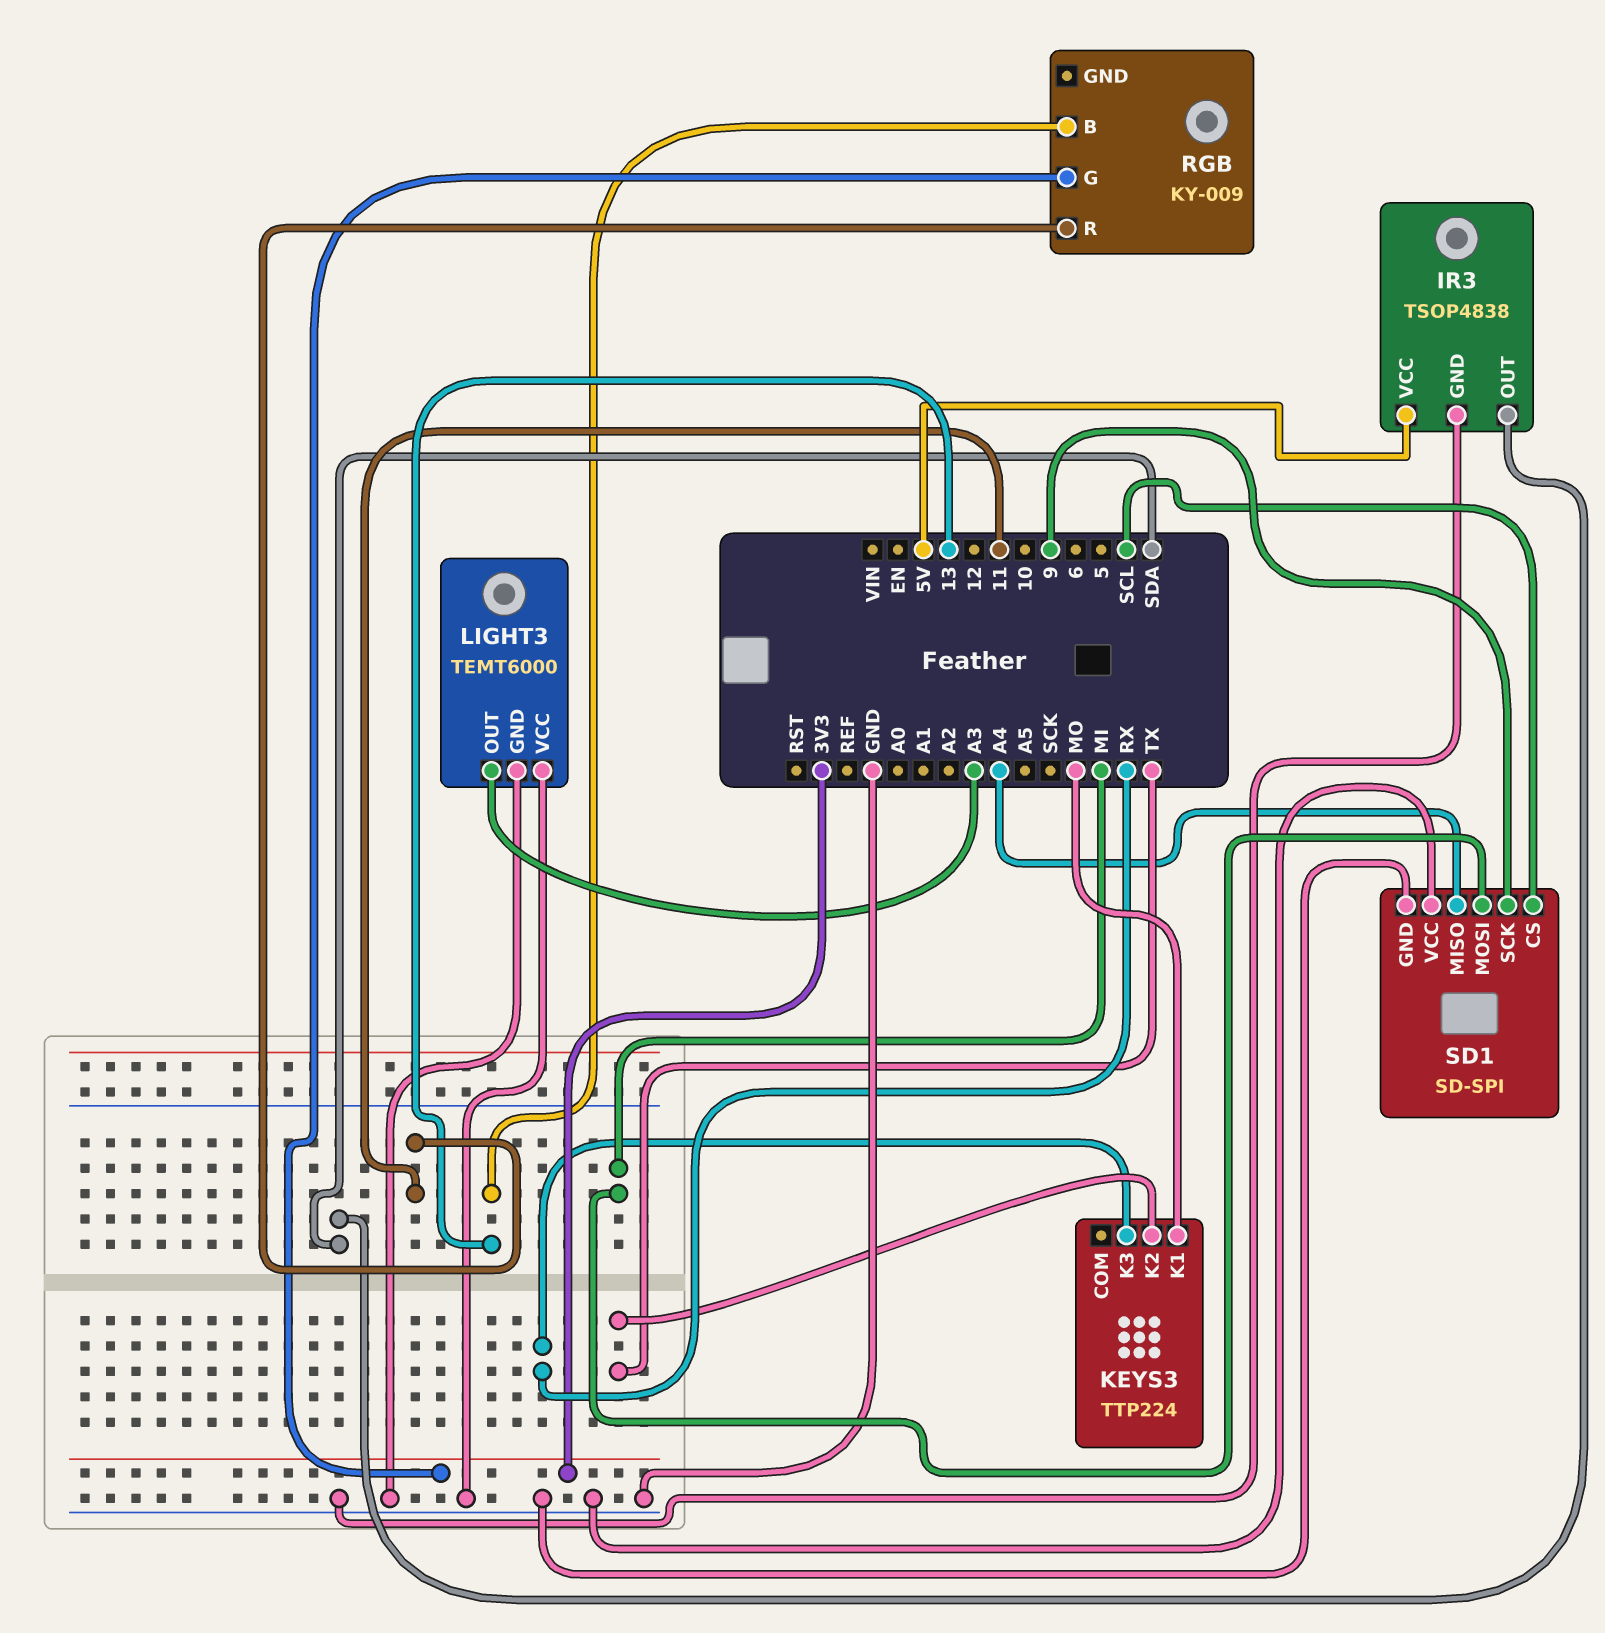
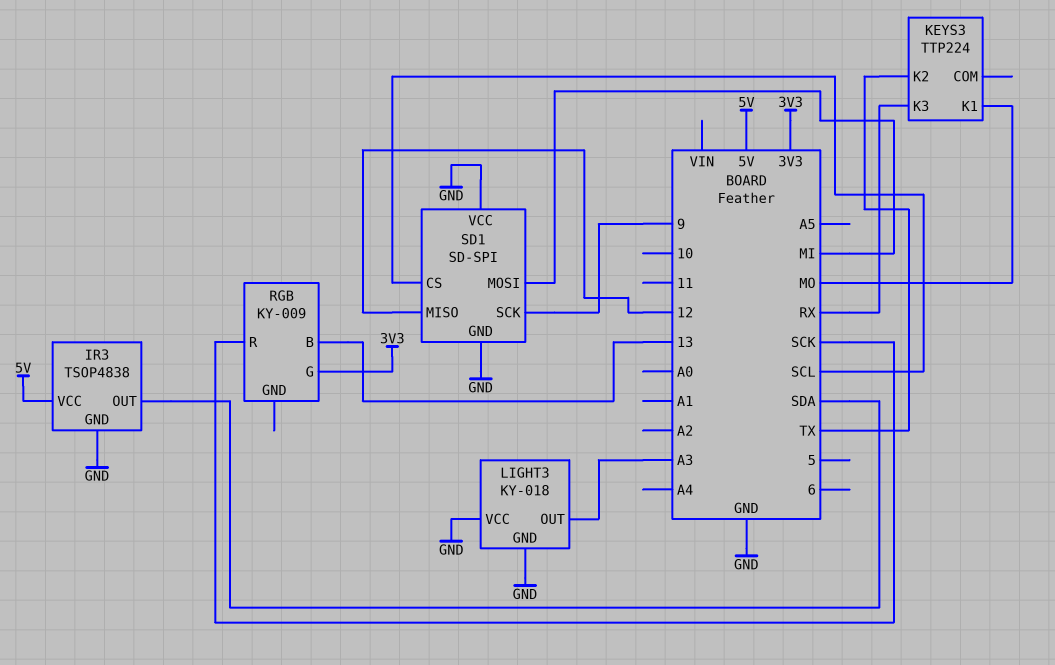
LIGHT3: TEMT6000 -> KY-018
RGB pin R: 11 -> SCK
SD1 pin MISO: A4 -> 12

